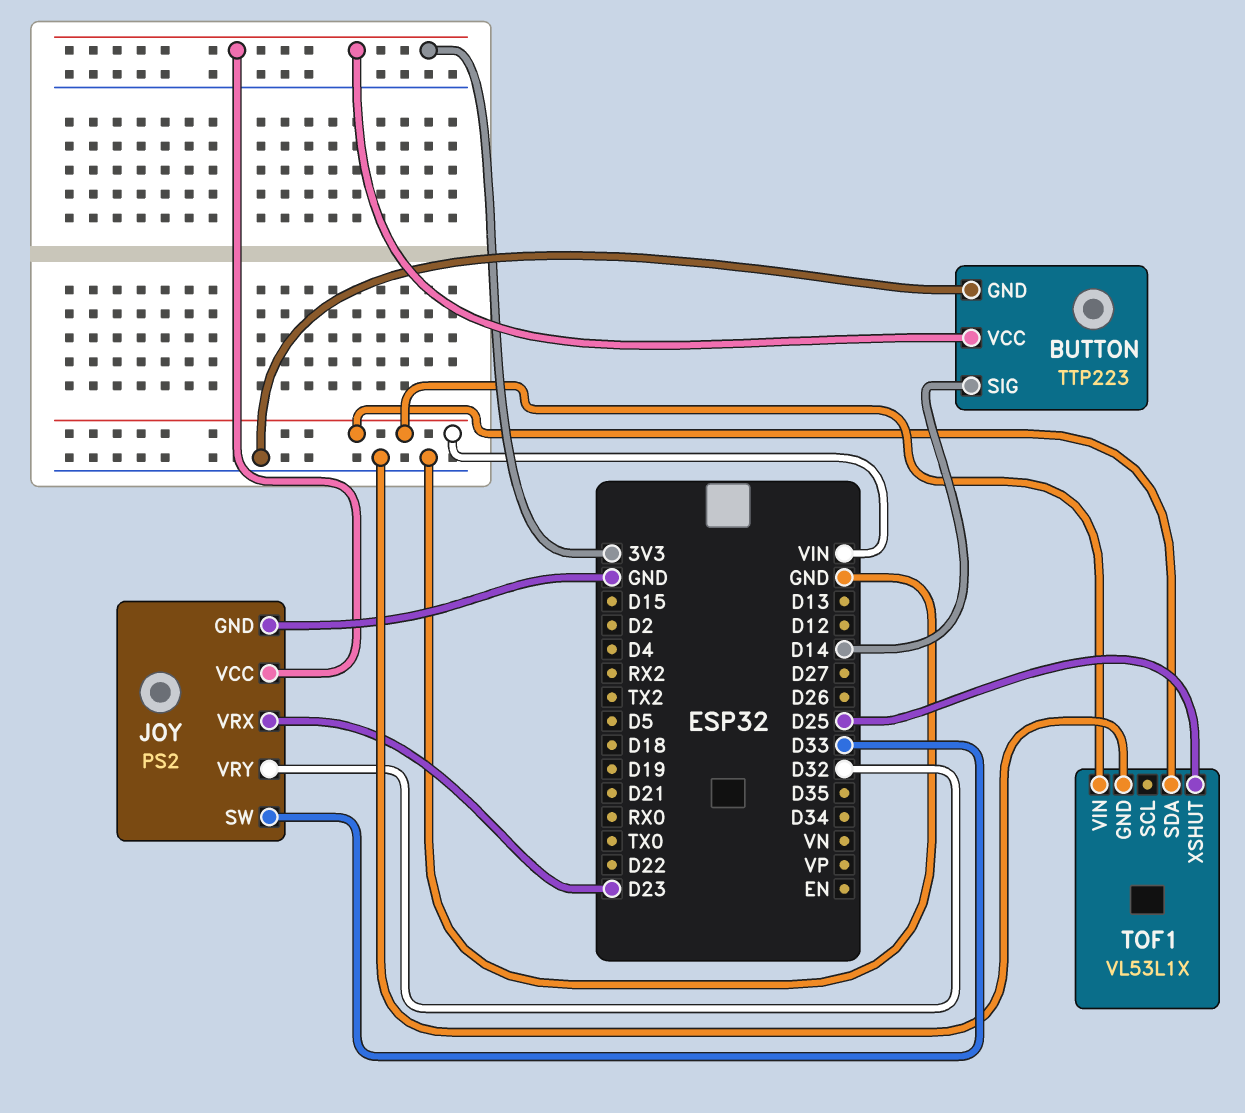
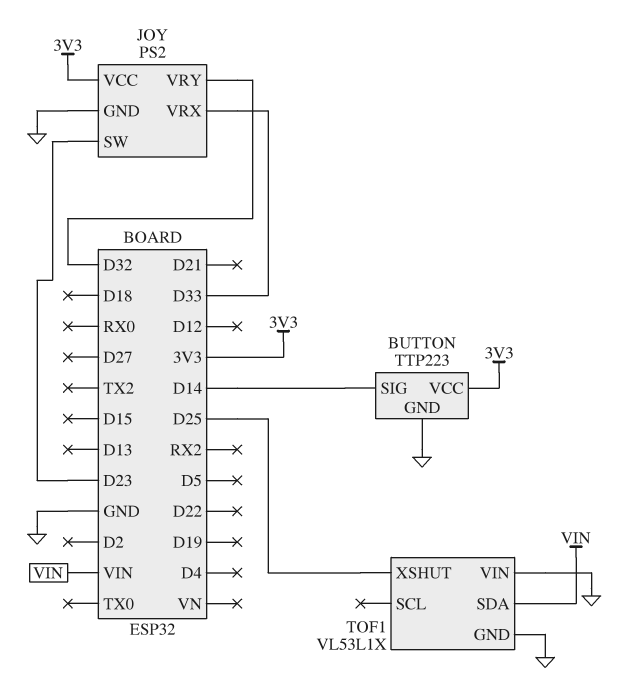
JOY pin SW: D33 -> D23
JOY pin VRX: D23 -> D33
TOF1 pin VIN: VIN -> GND

